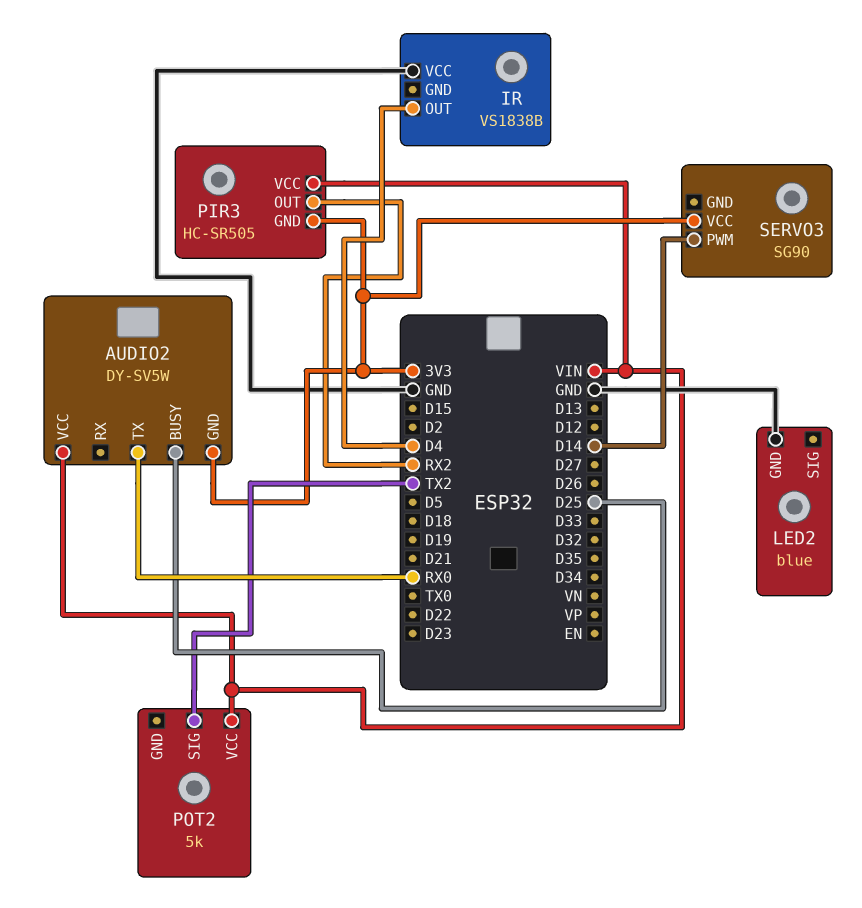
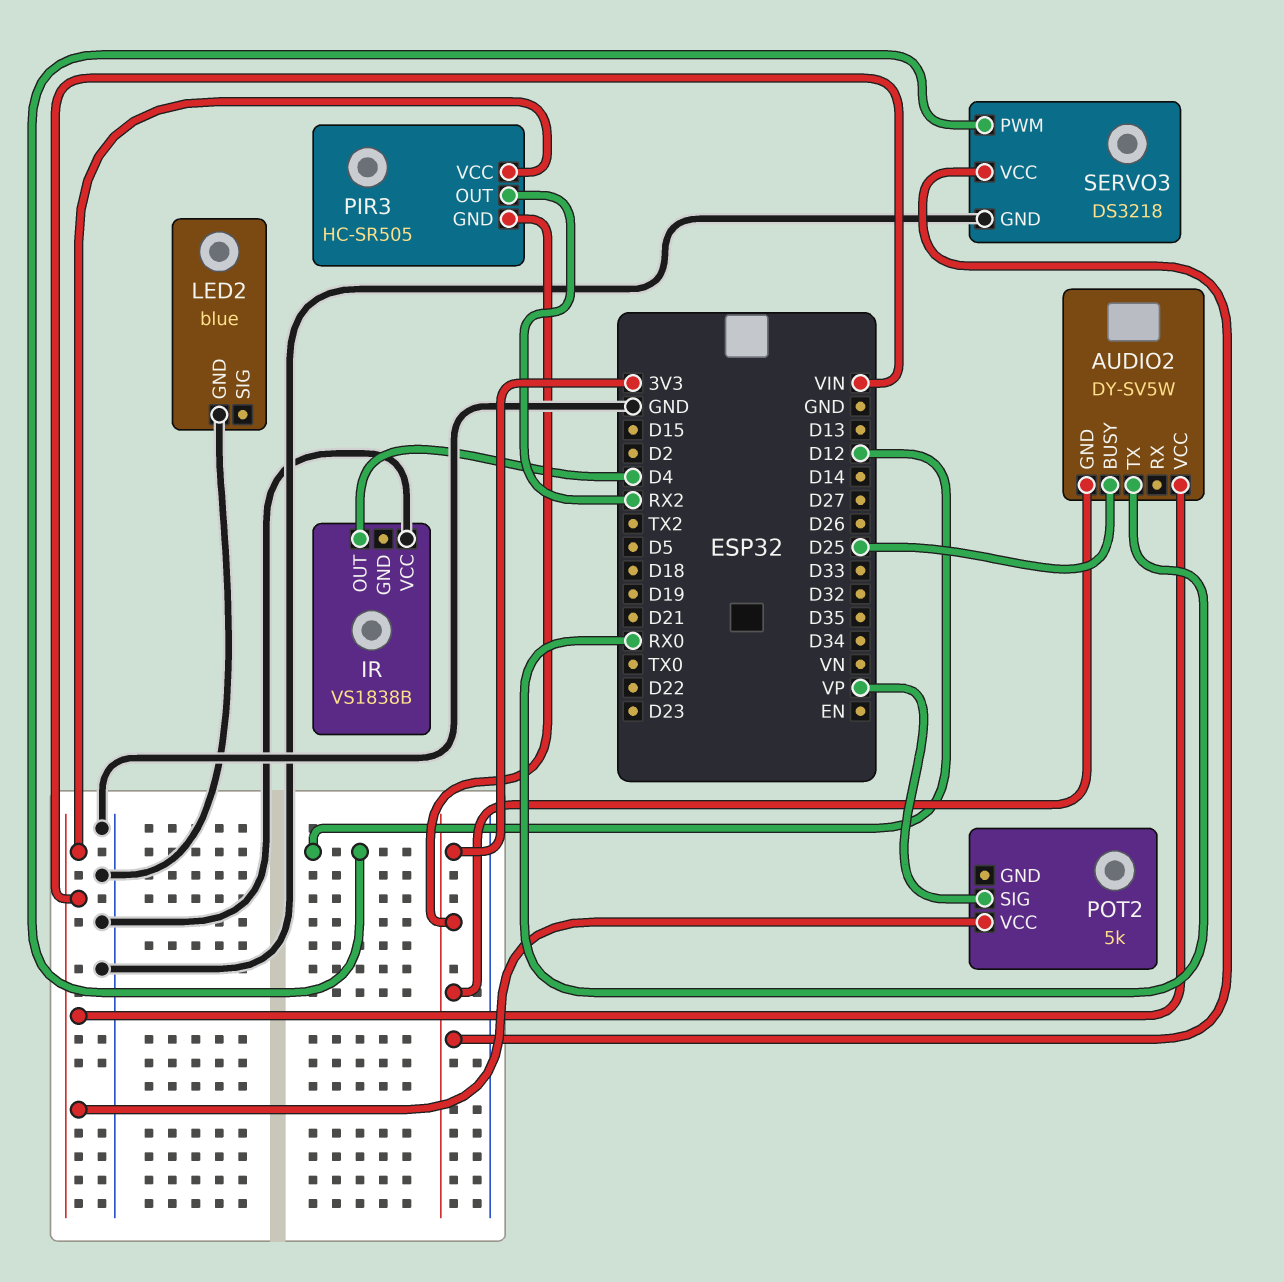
POT2 pin SIG: TX2 -> VP
SERVO3: SG90 -> DS3218
SERVO3 pin GND: none -> GND
SERVO3 pin PWM: D14 -> D12

